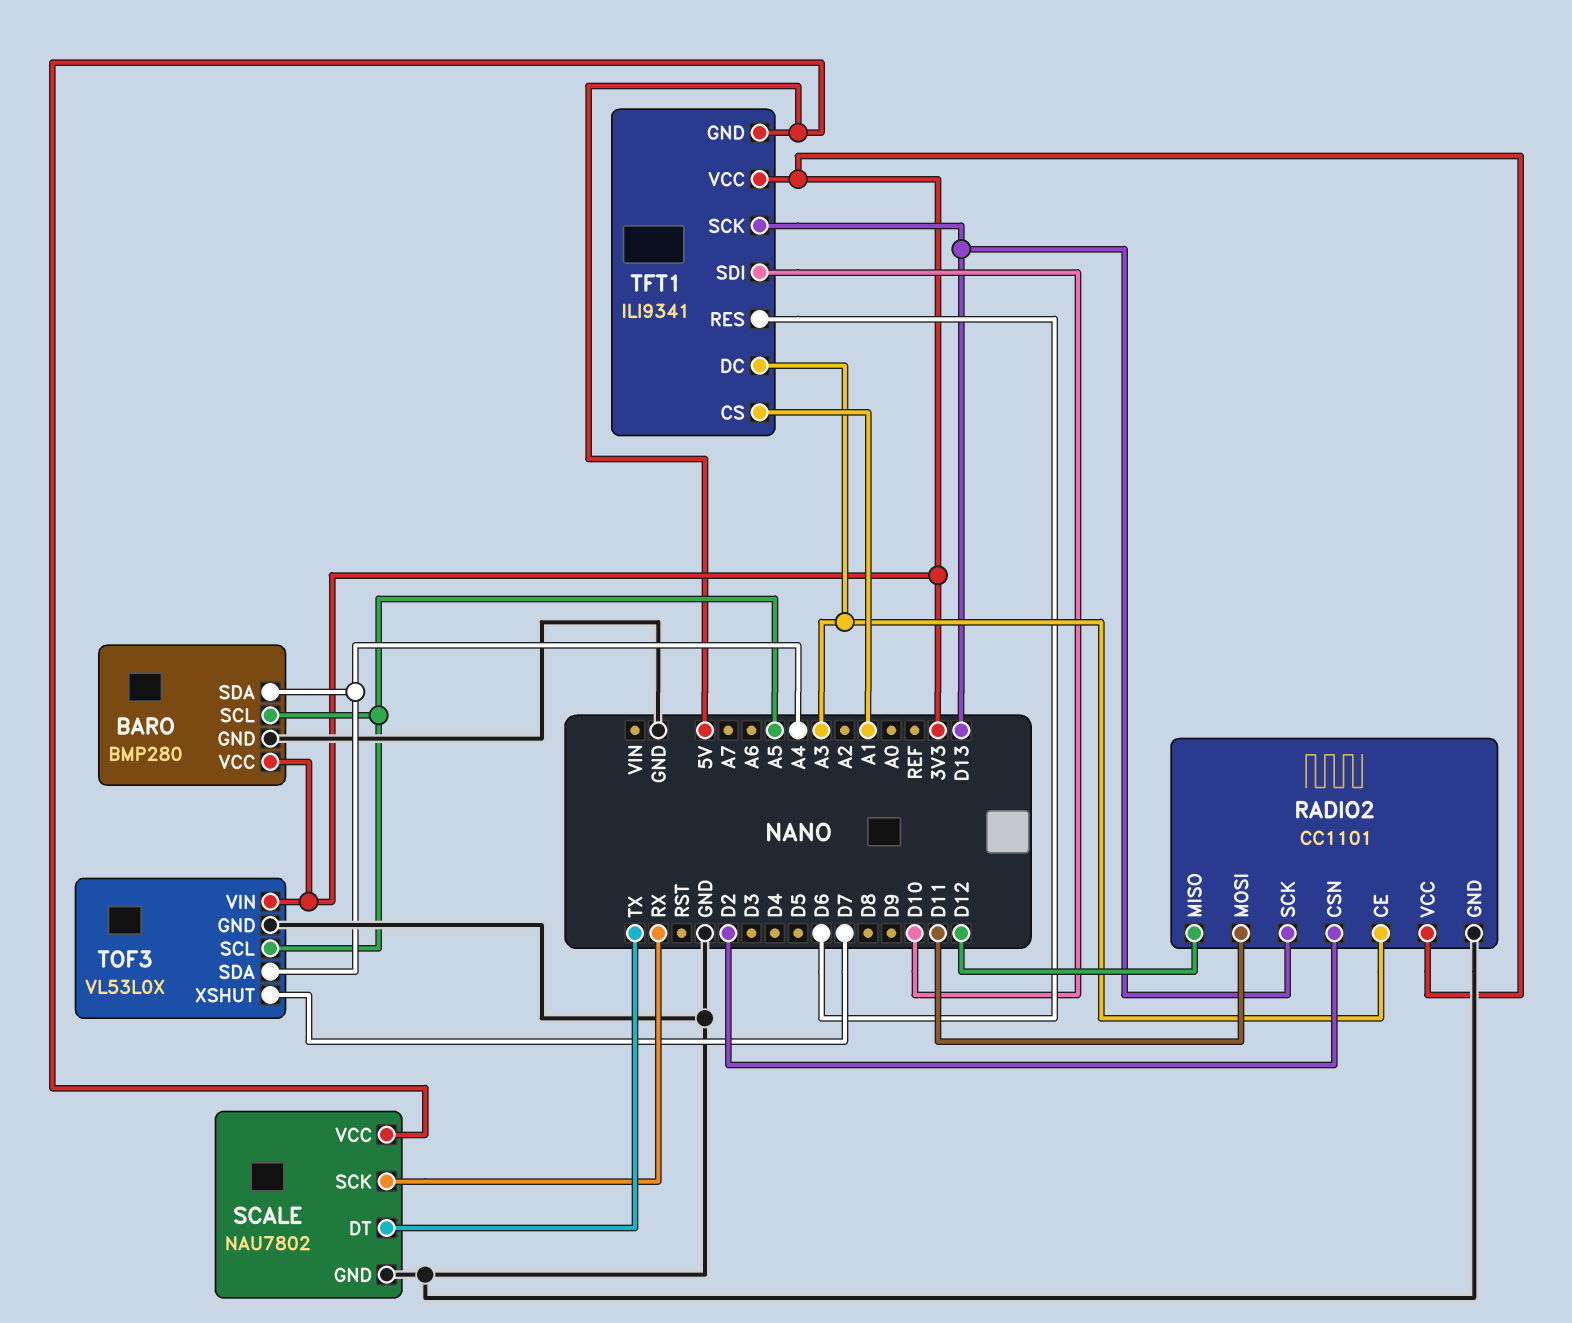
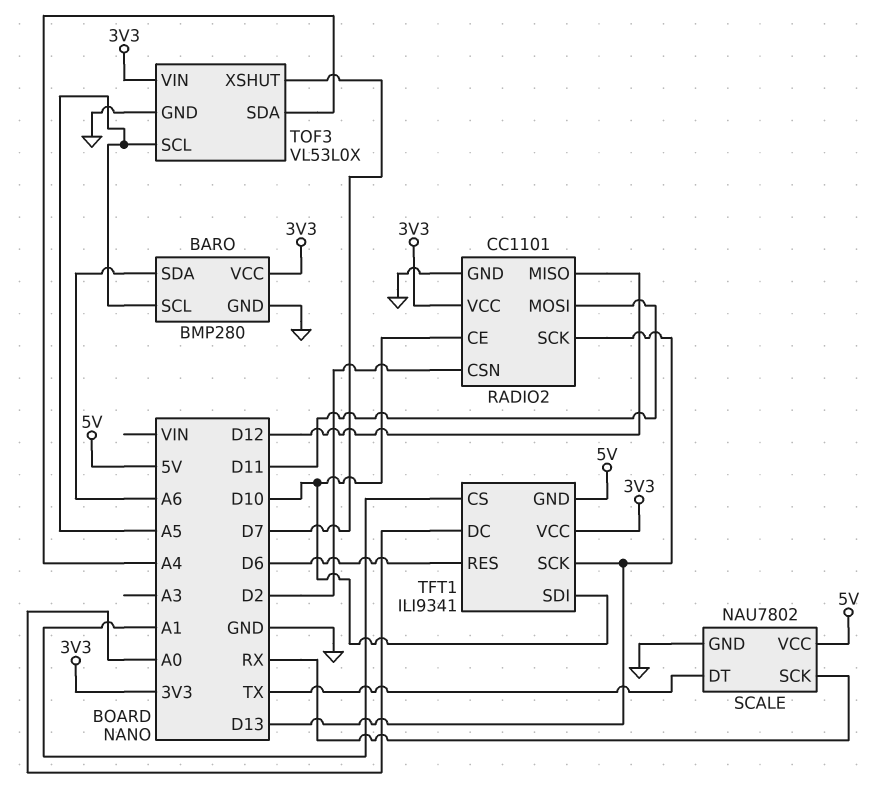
BARO pin SDA: A4 -> A6
RADIO2 pin CE: A3 -> D10
TFT1 pin DC: A3 -> A0

